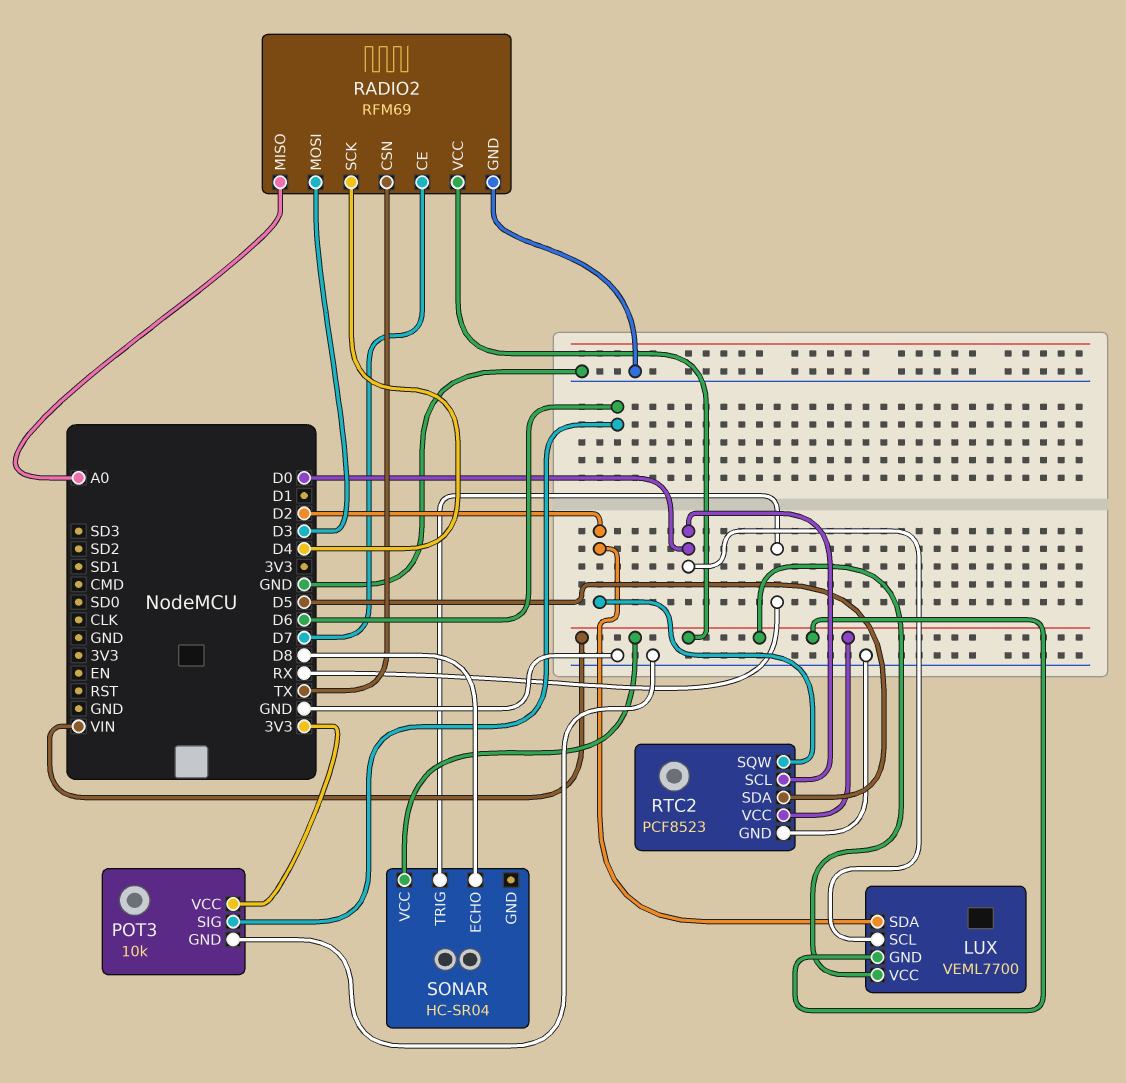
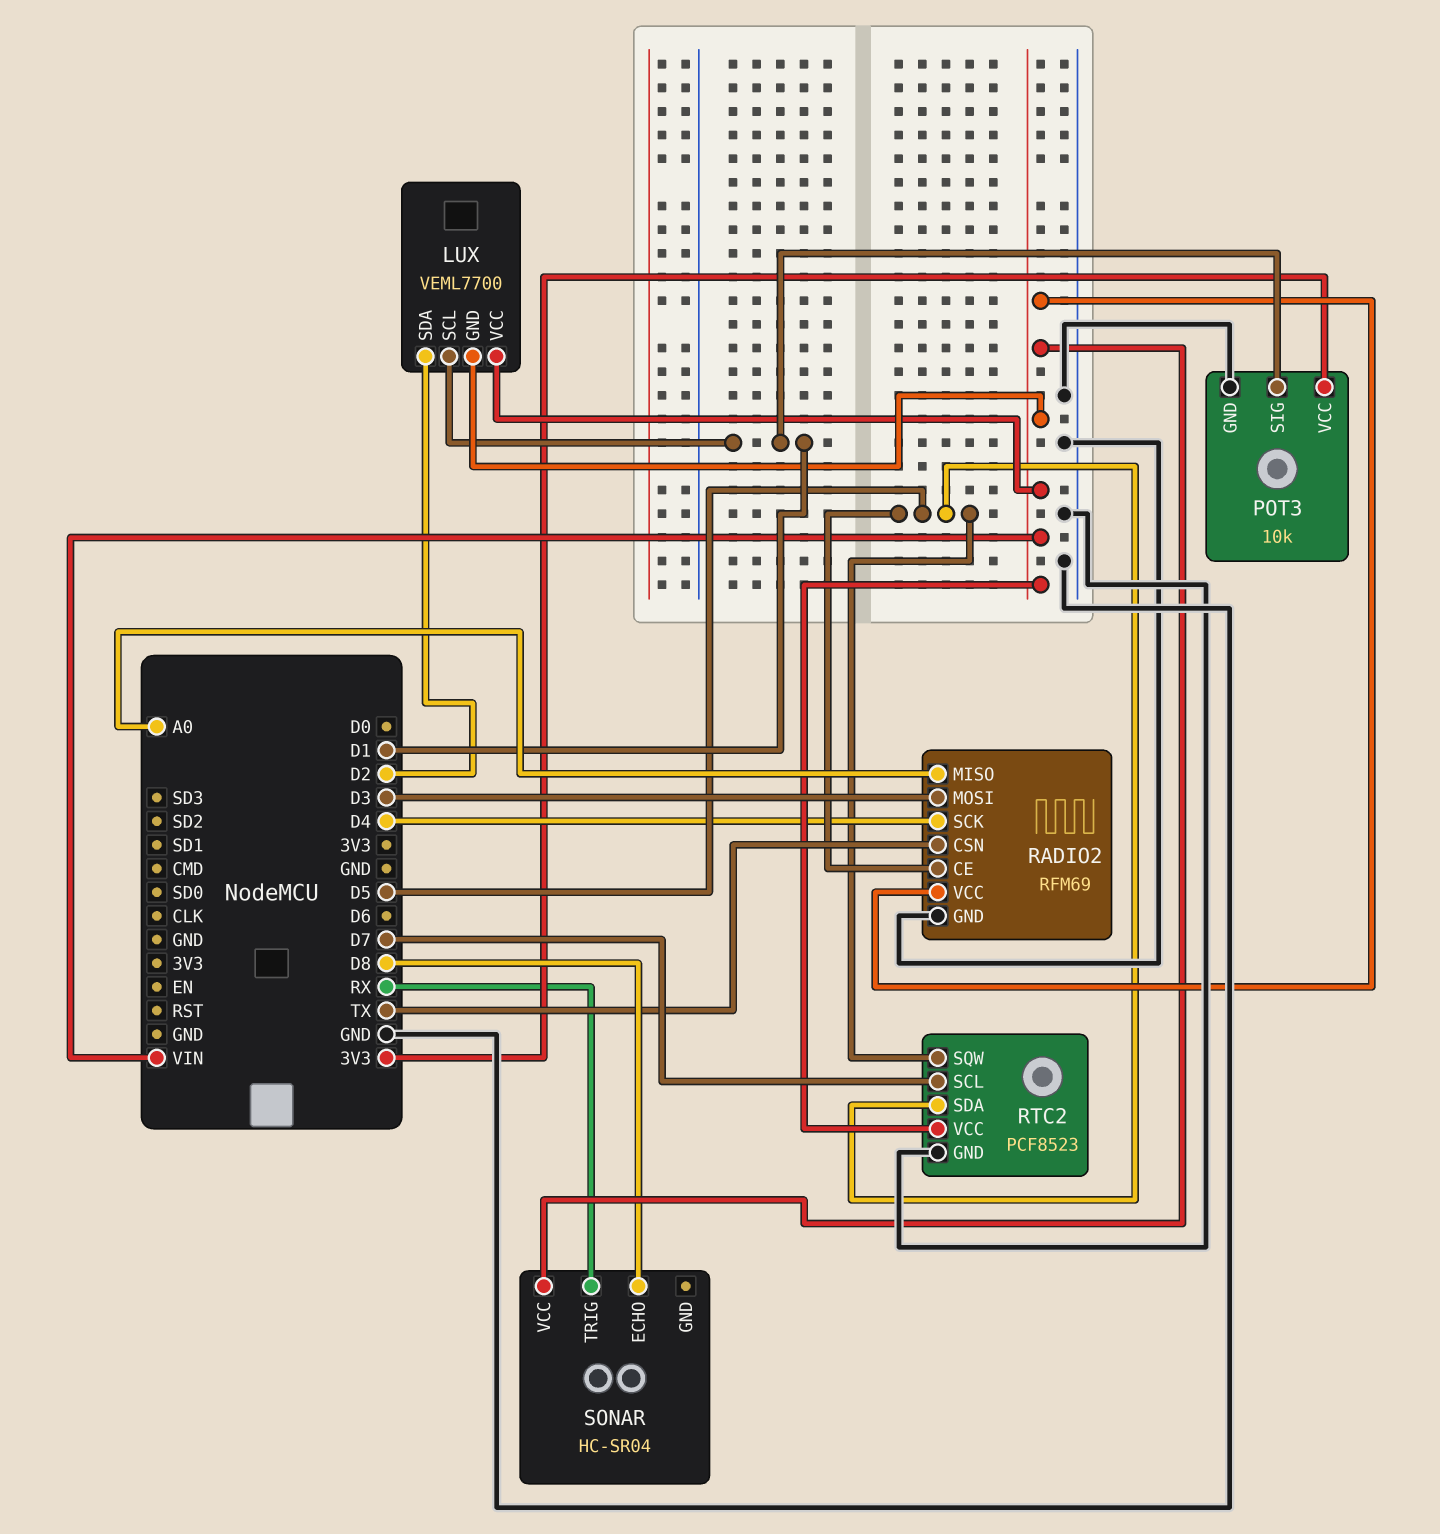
LUX pin SCL: D0 -> D1
POT3 pin SIG: D6 -> D1
RADIO2 pin CE: D7 -> D5
RTC2 pin SCL: D0 -> D7
RTC2 pin SQW: D2 -> D5

